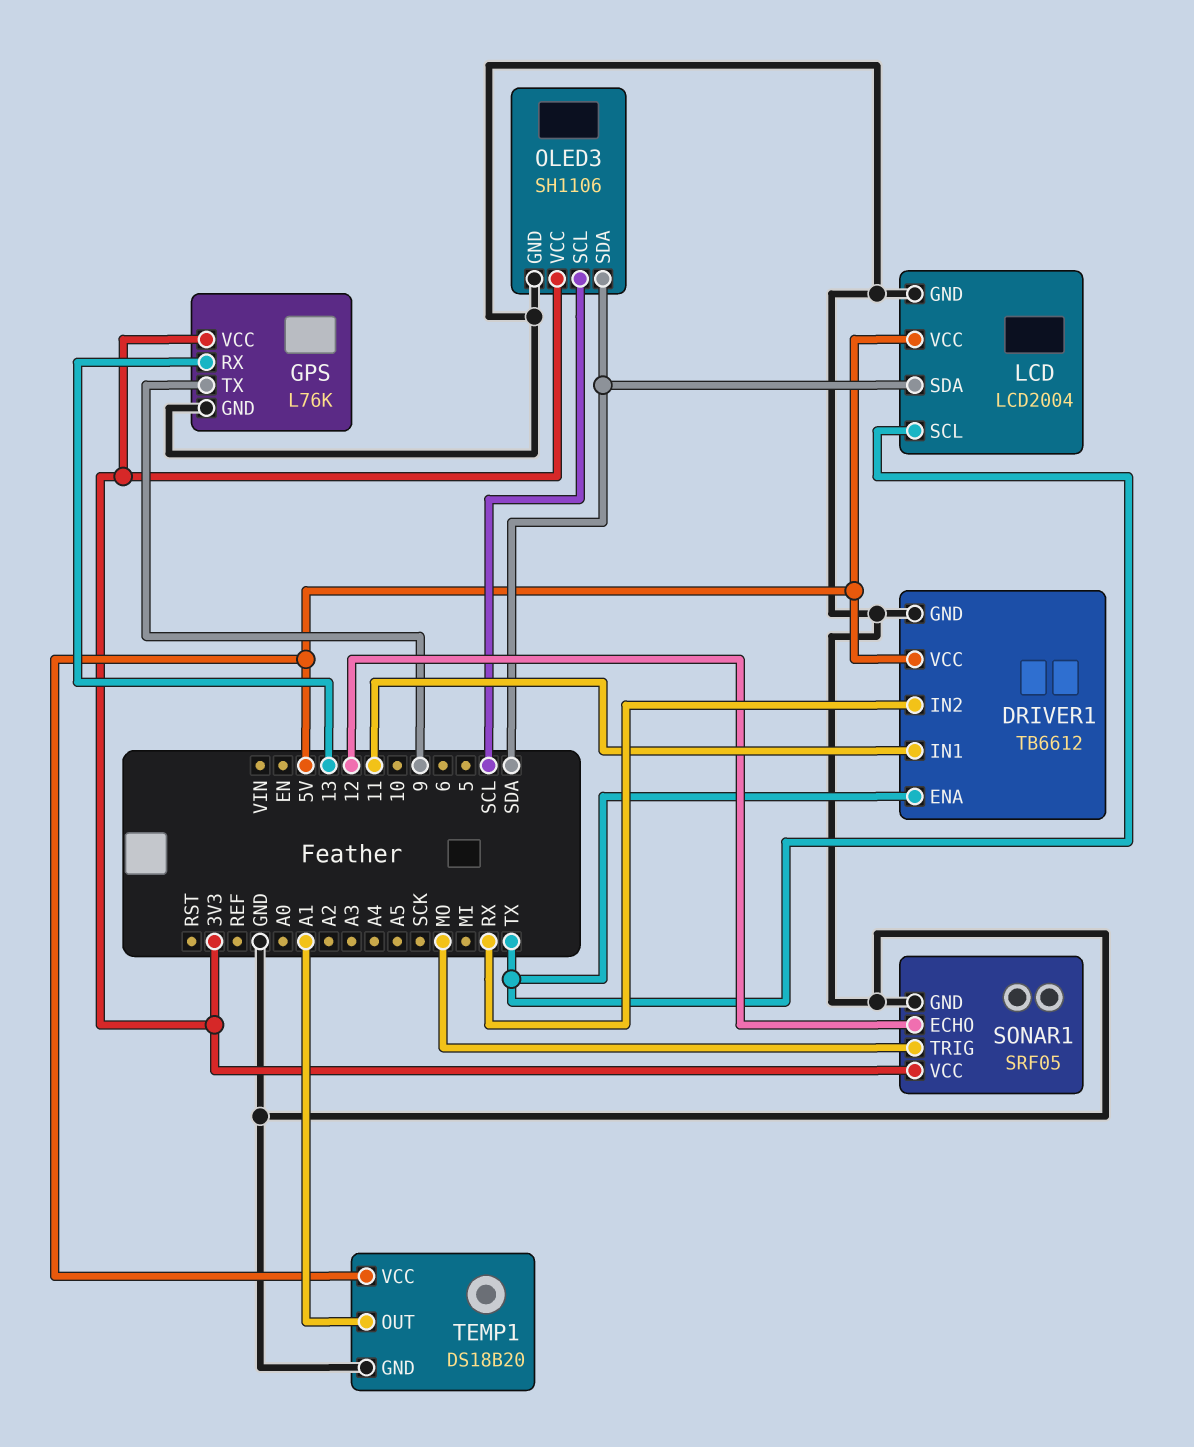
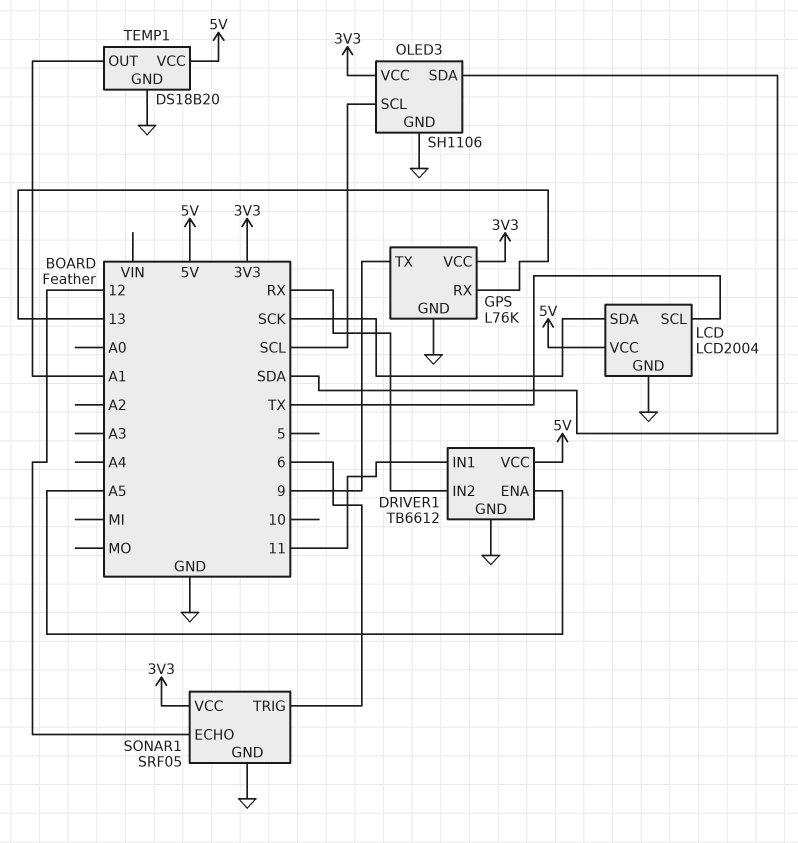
DRIVER1 pin ENA: TX -> A5
LCD pin SDA: SDA -> SCK
SONAR1 pin TRIG: MO -> 6

